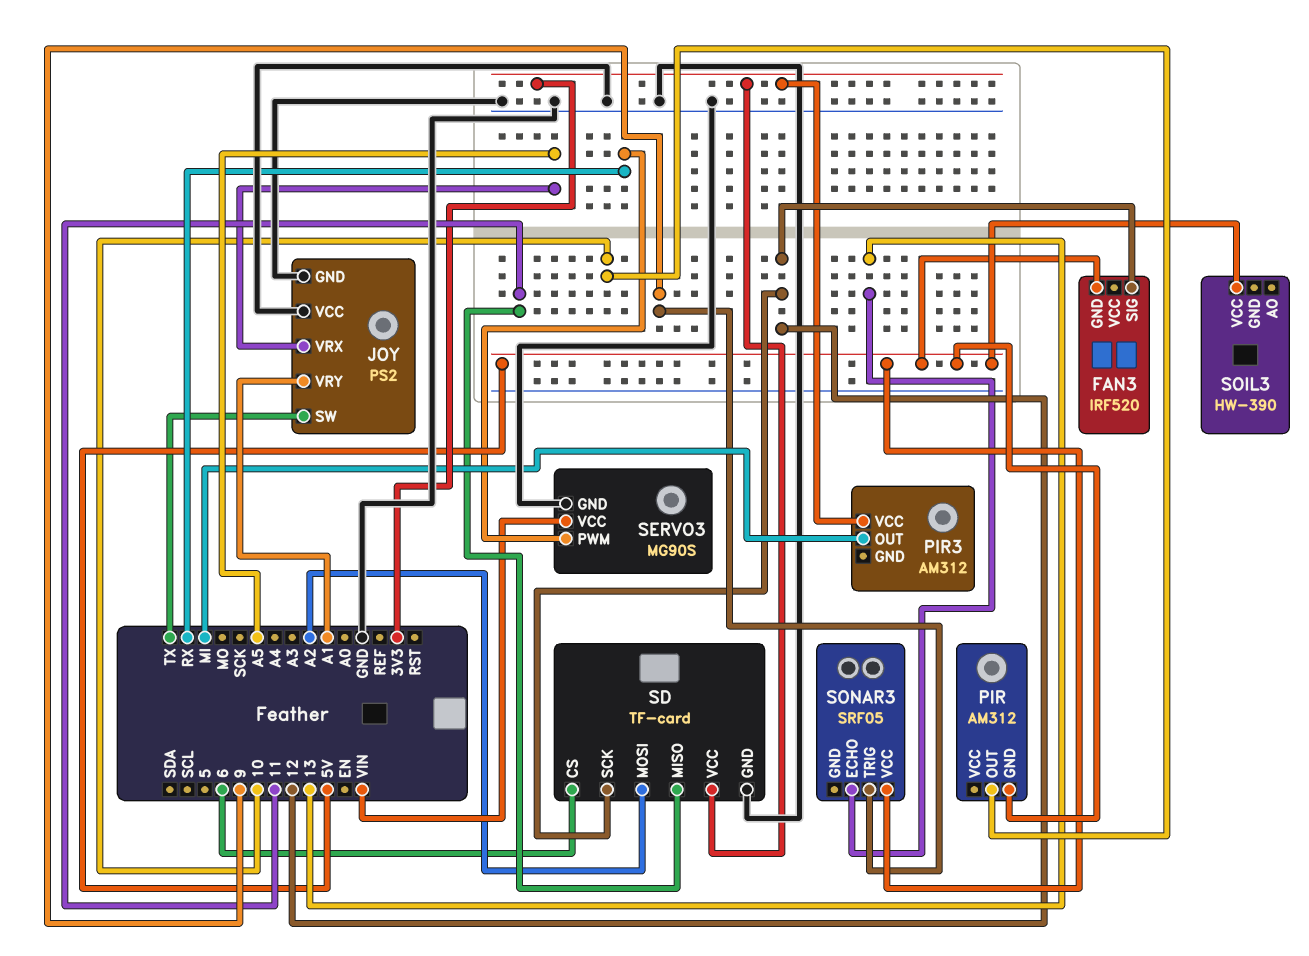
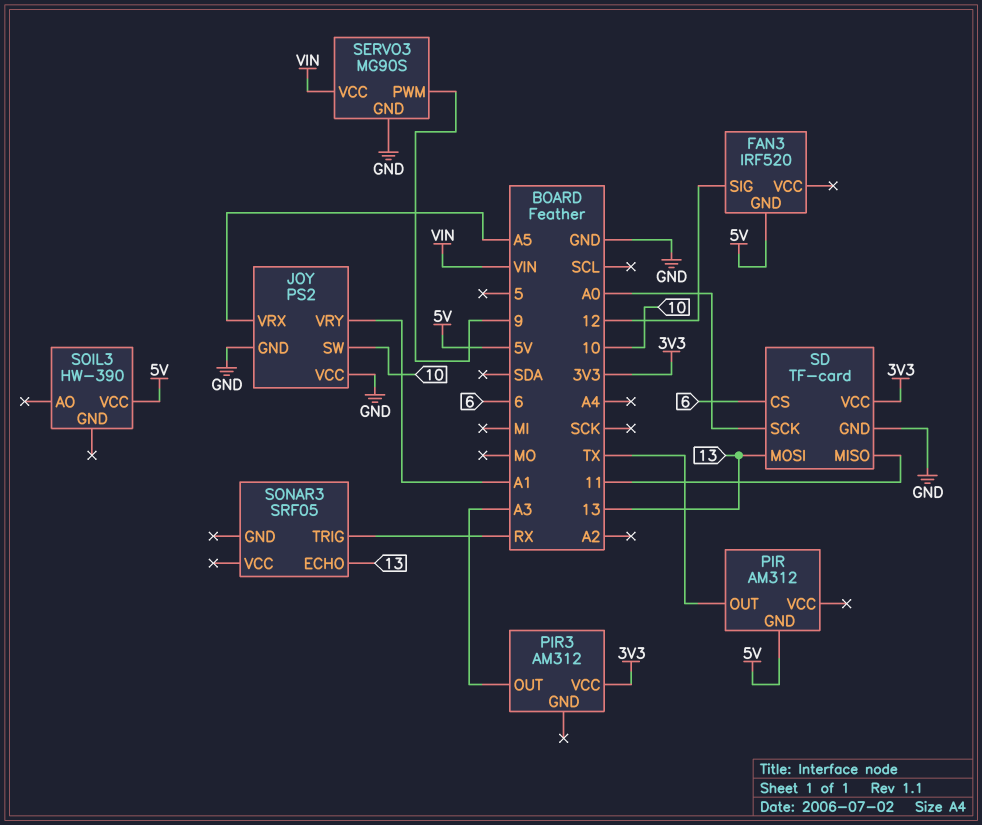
JOY pin SW: TX -> 10
PIR pin OUT: 10 -> TX
PIR3 pin OUT: MI -> A3
SD pin MOSI: A2 -> 13
SD pin SCK: 12 -> A0
SERVO3 pin PWM: RX -> 9
SONAR3 pin TRIG: 9 -> RX
SONAR3 pin VCC: 5V -> none

